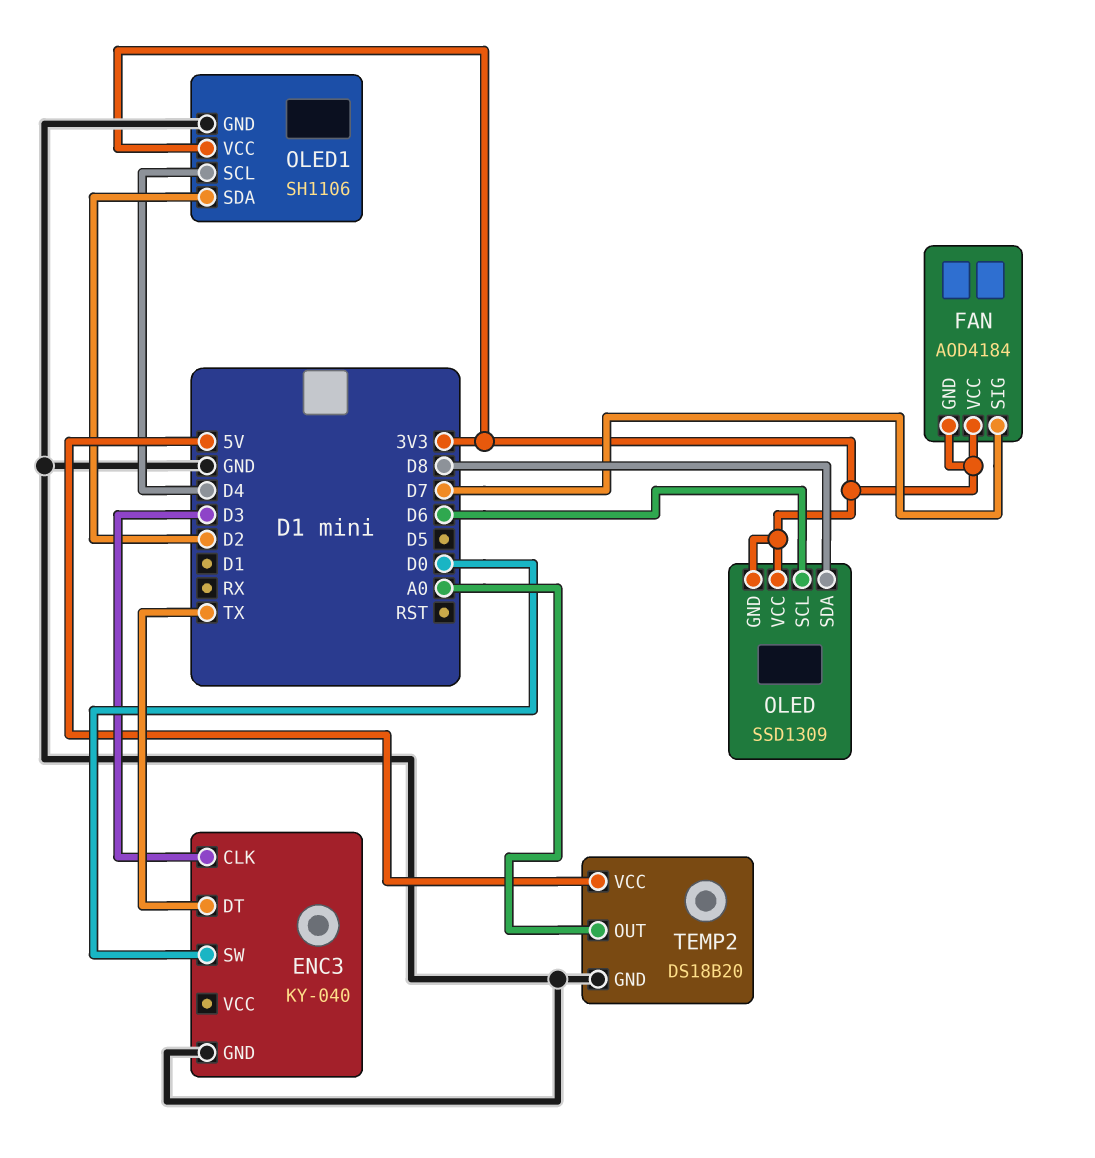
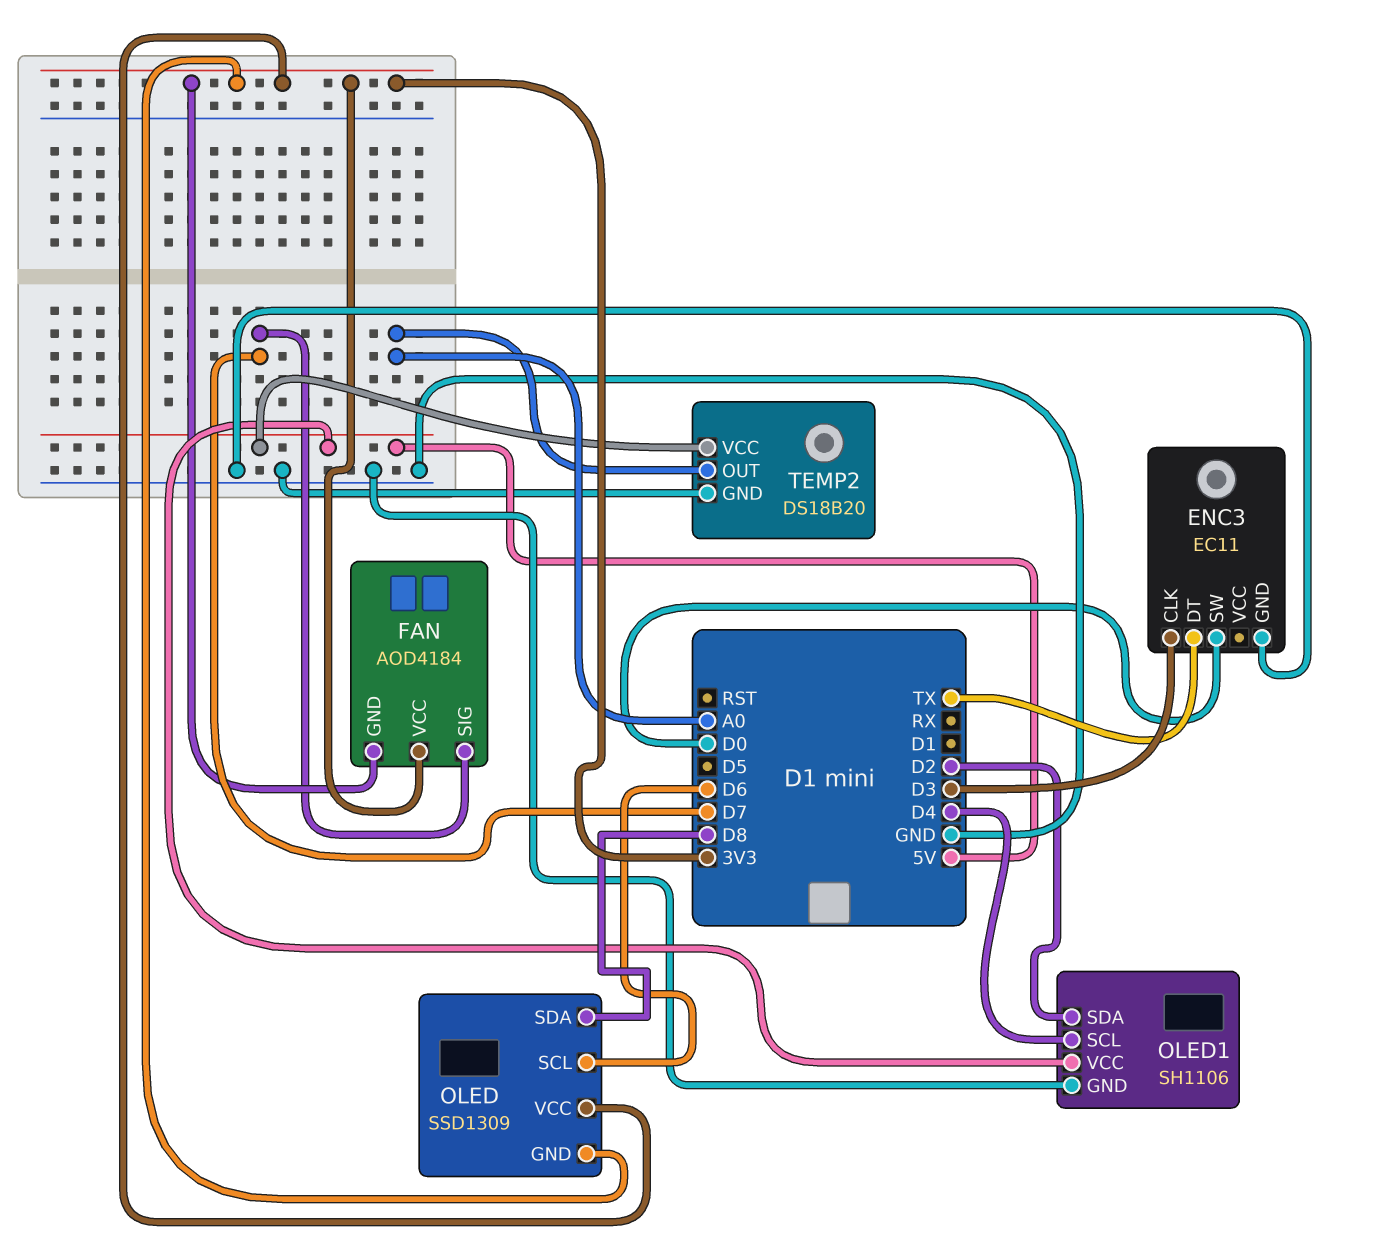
ENC3: KY-040 -> EC11
OLED1 pin VCC: 3V3 -> 5V

